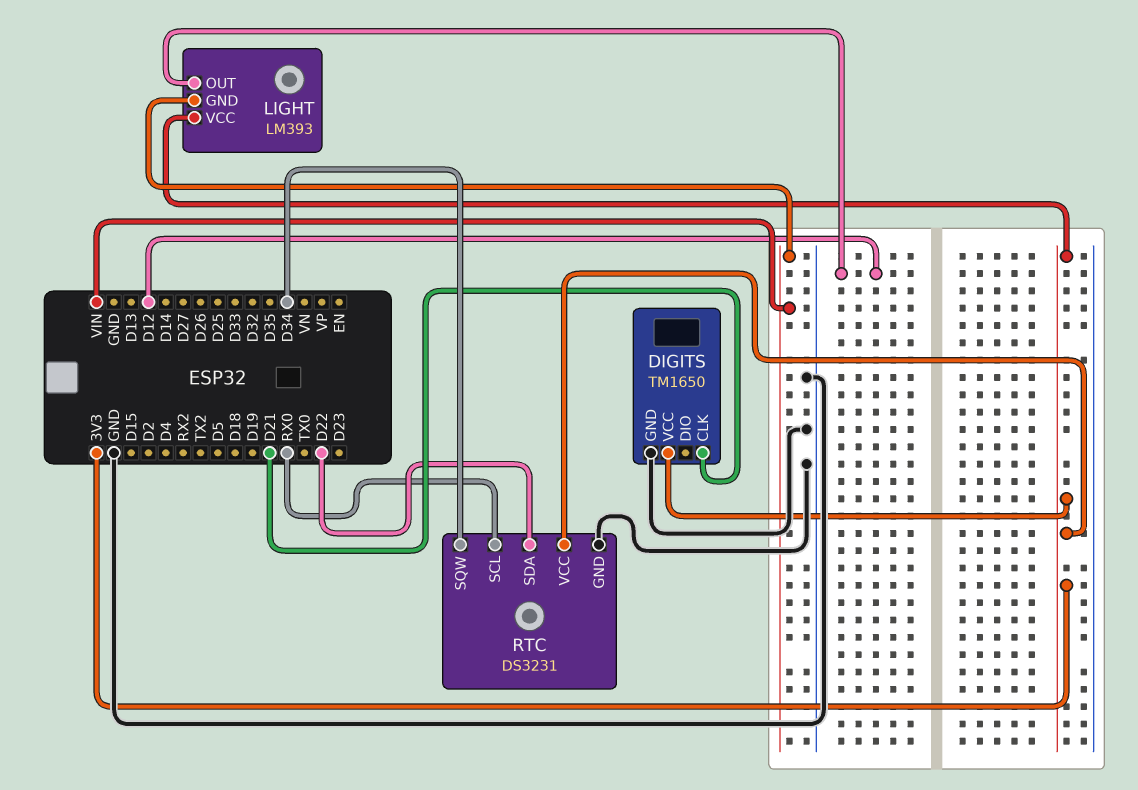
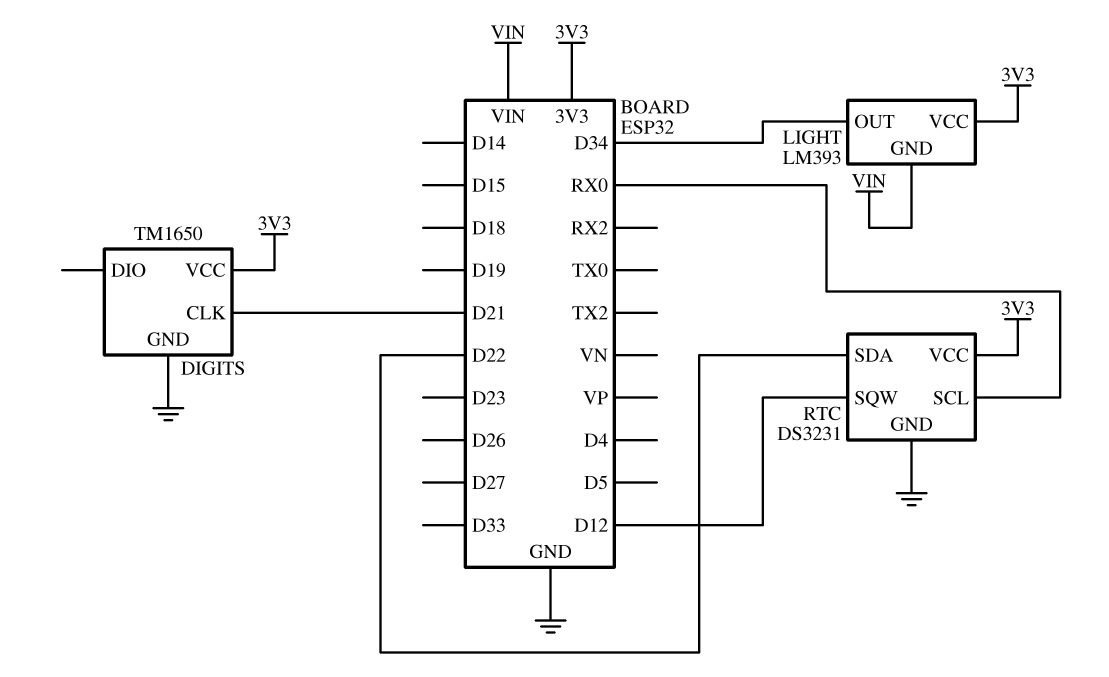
LIGHT pin OUT: D12 -> D34
RTC pin SQW: D34 -> D12

